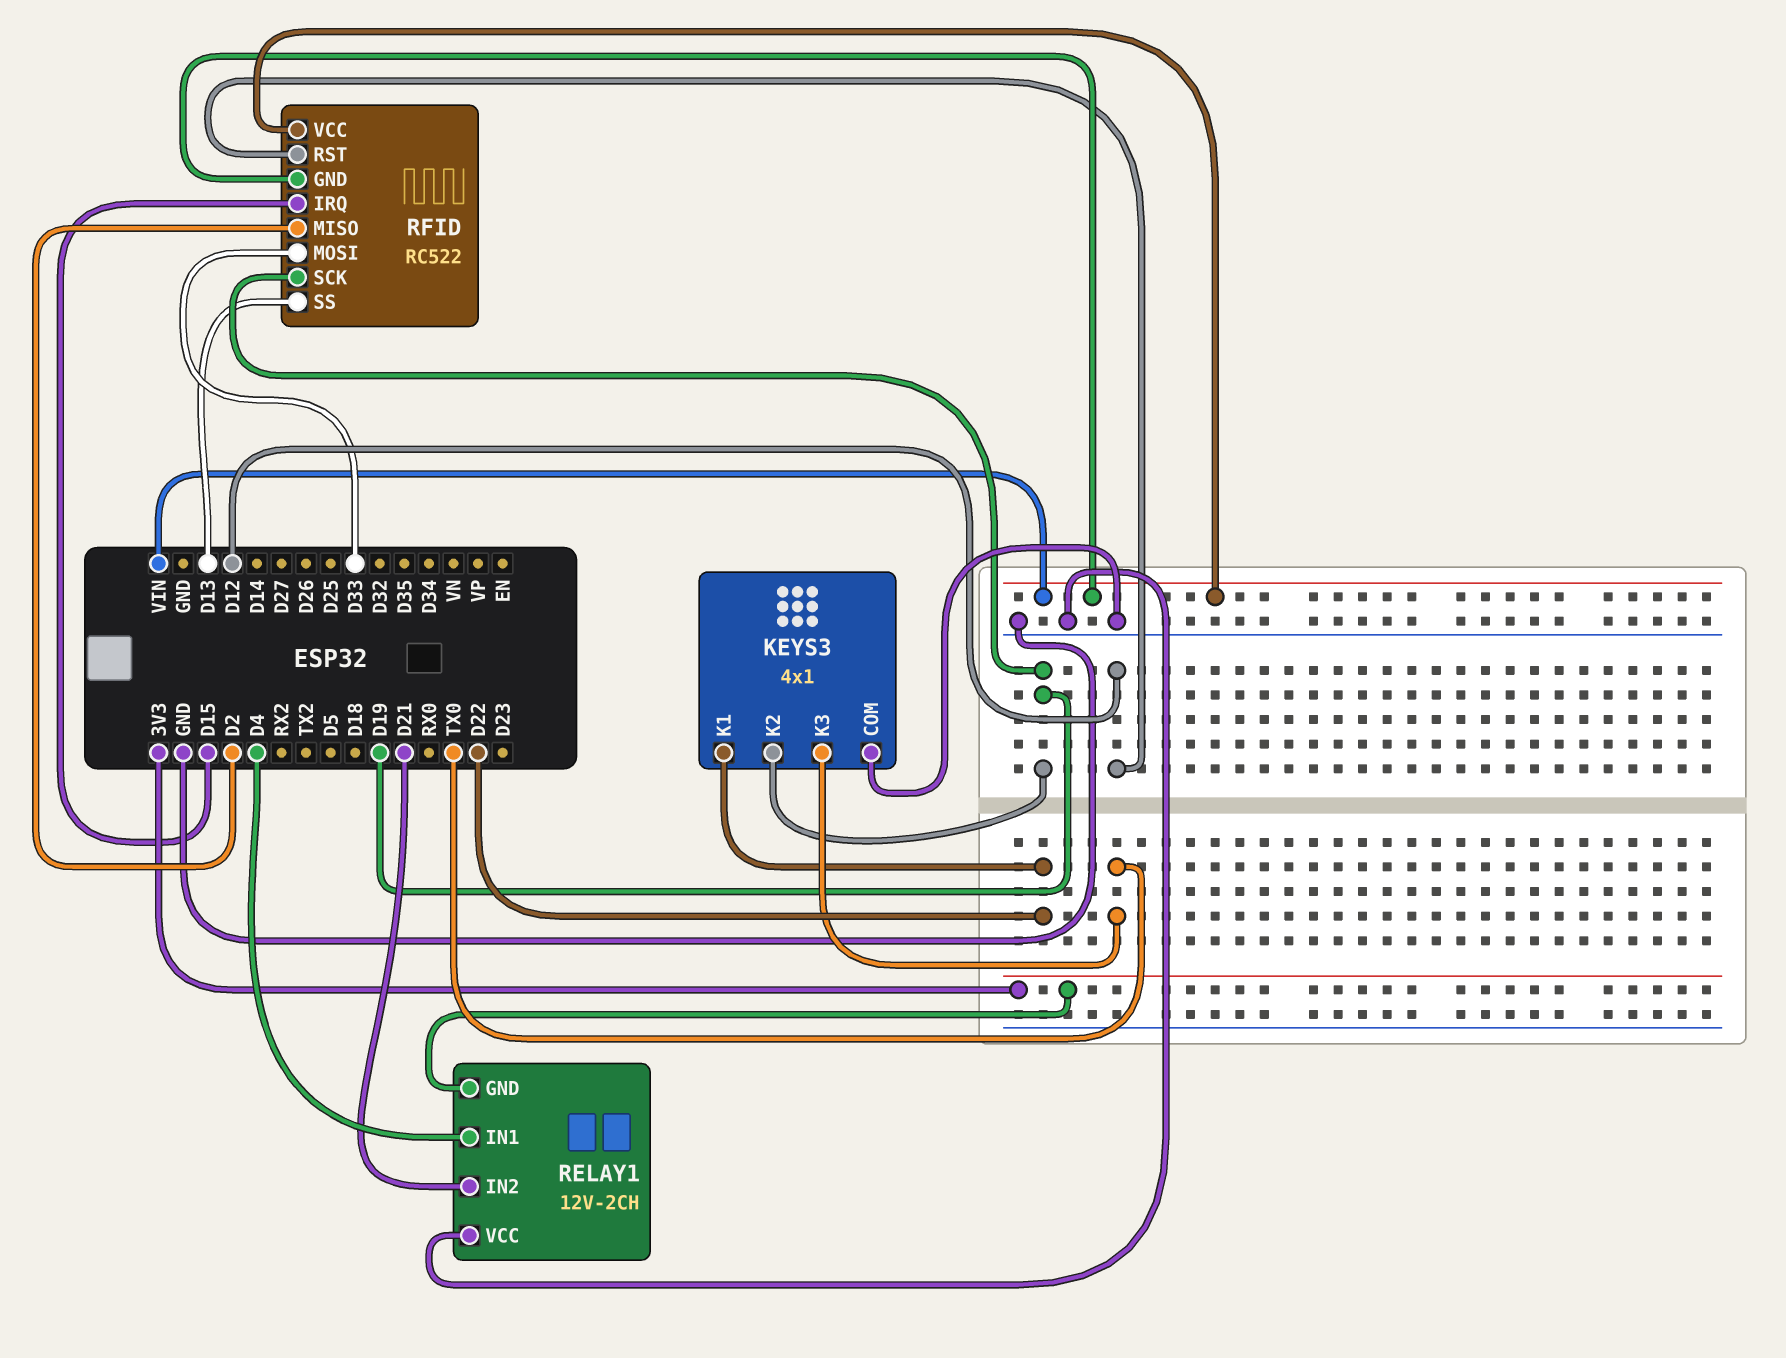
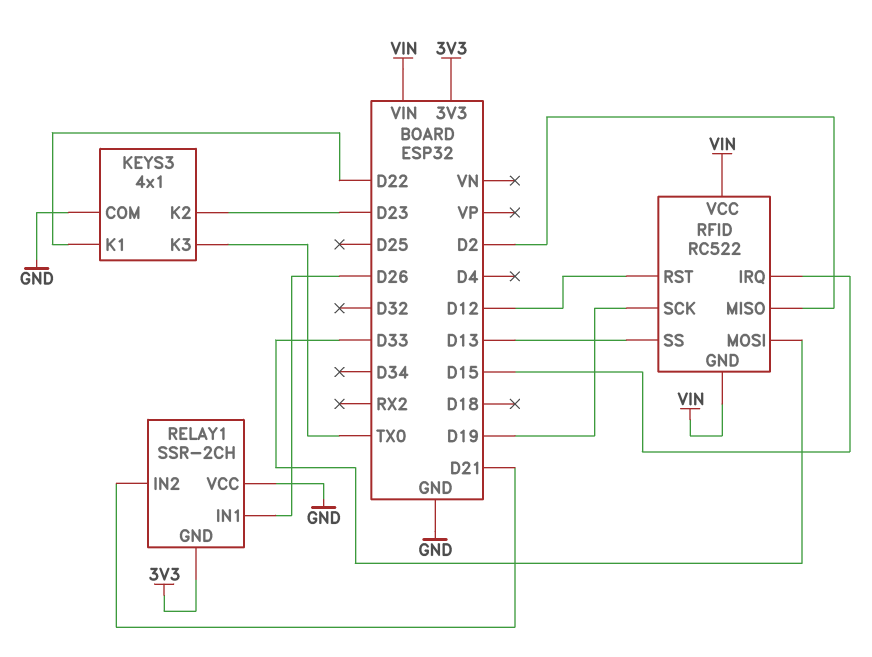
KEYS3 pin K2: D19 -> D23
RELAY1: 12V-2CH -> SSR-2CH
RELAY1 pin IN1: D4 -> D26

